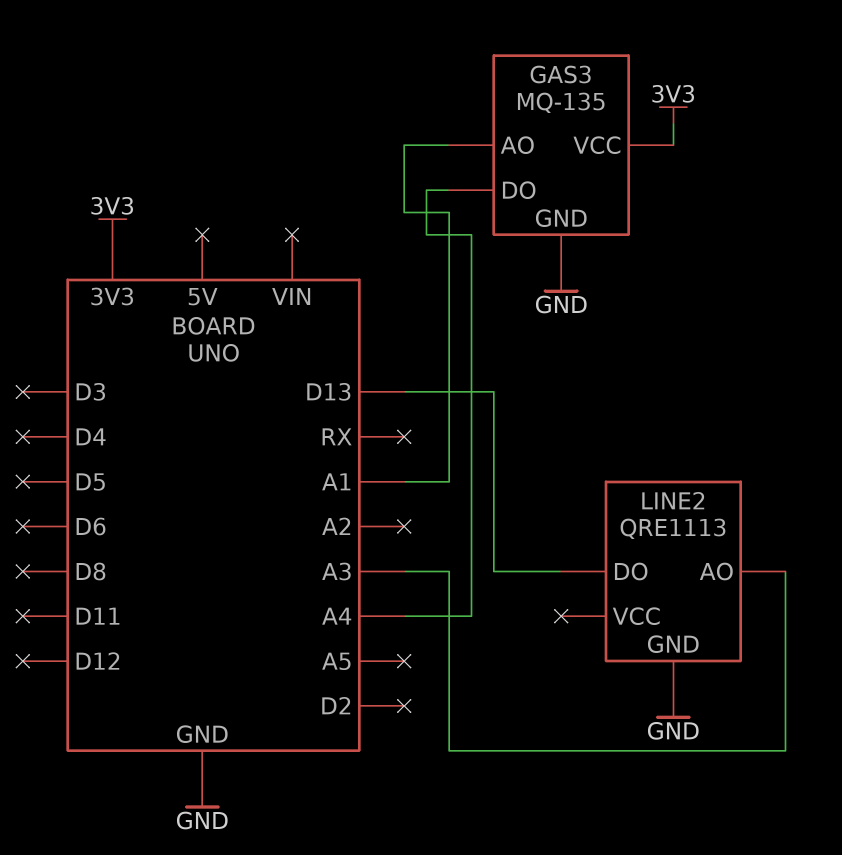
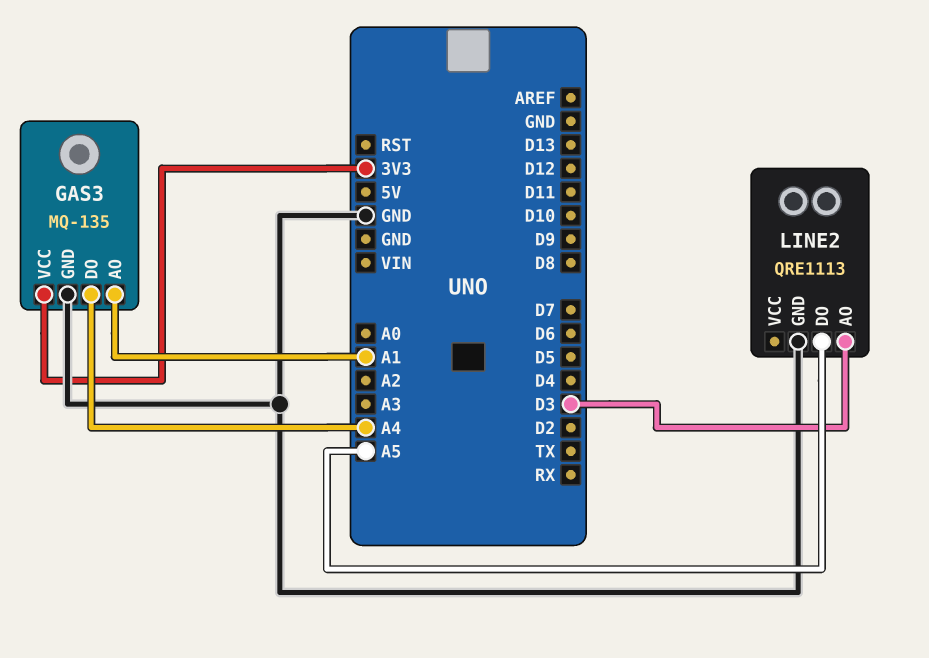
LINE2 pin AO: A3 -> D3
LINE2 pin DO: D13 -> A5

